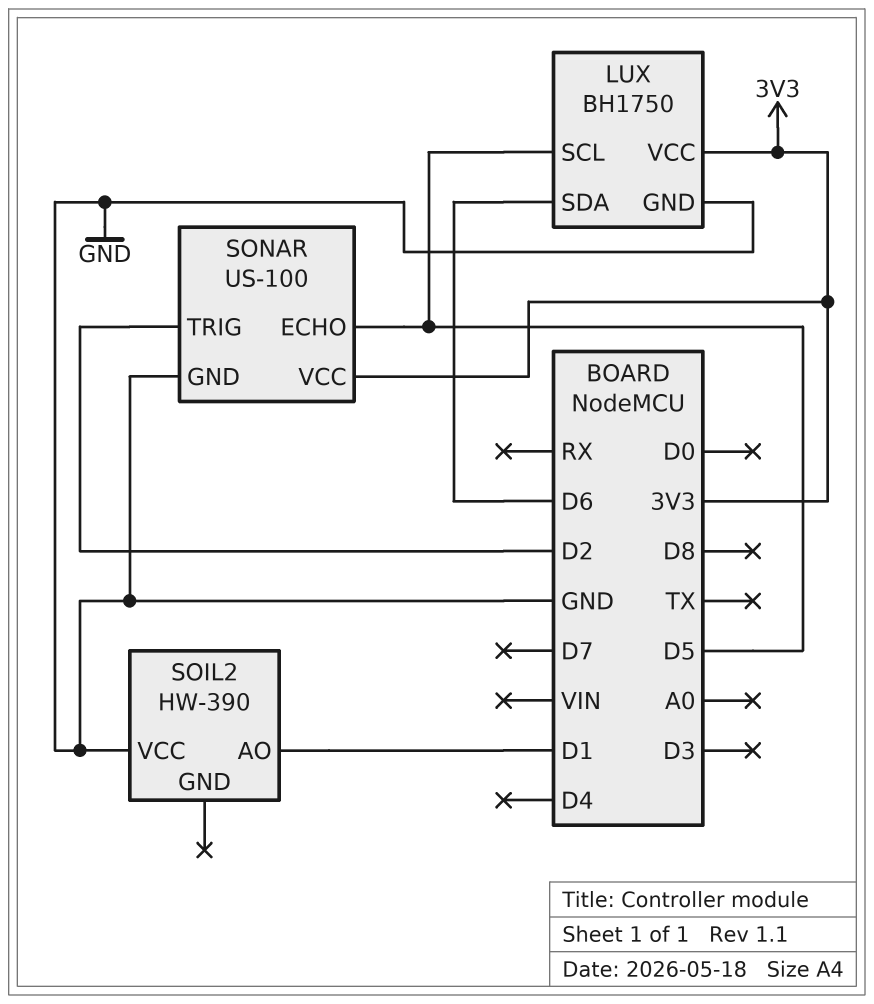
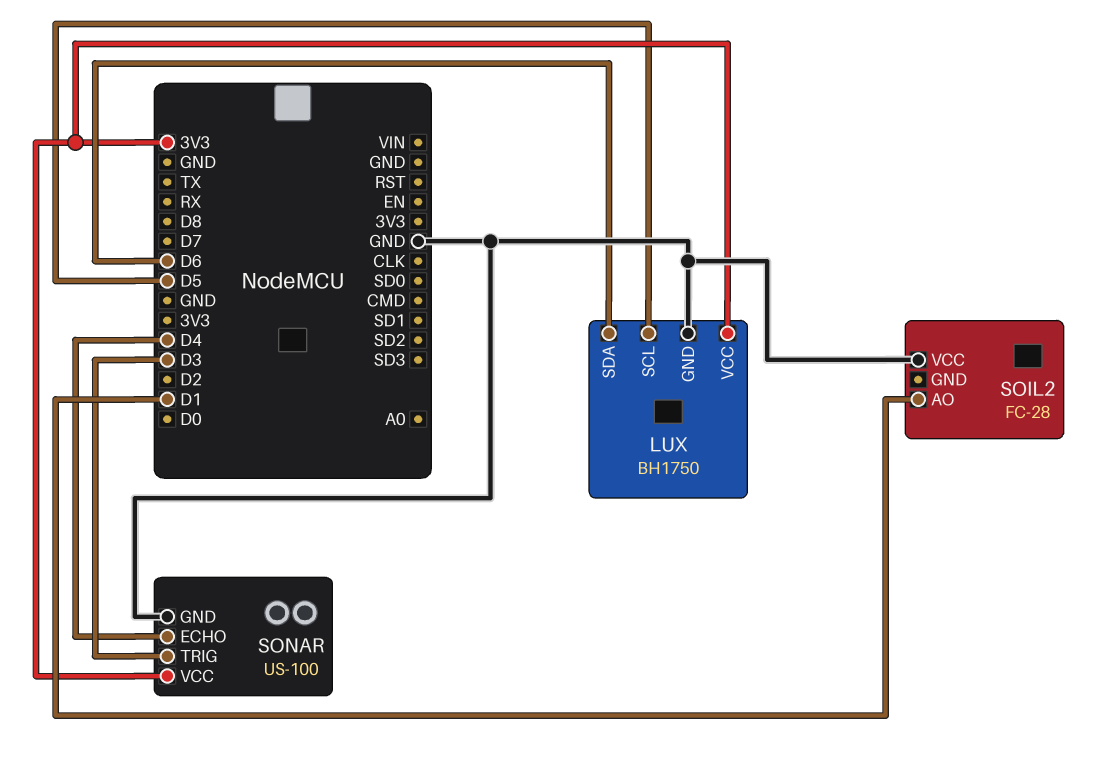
SOIL2: HW-390 -> FC-28
SONAR pin ECHO: D5 -> D4
SONAR pin TRIG: D2 -> D3

